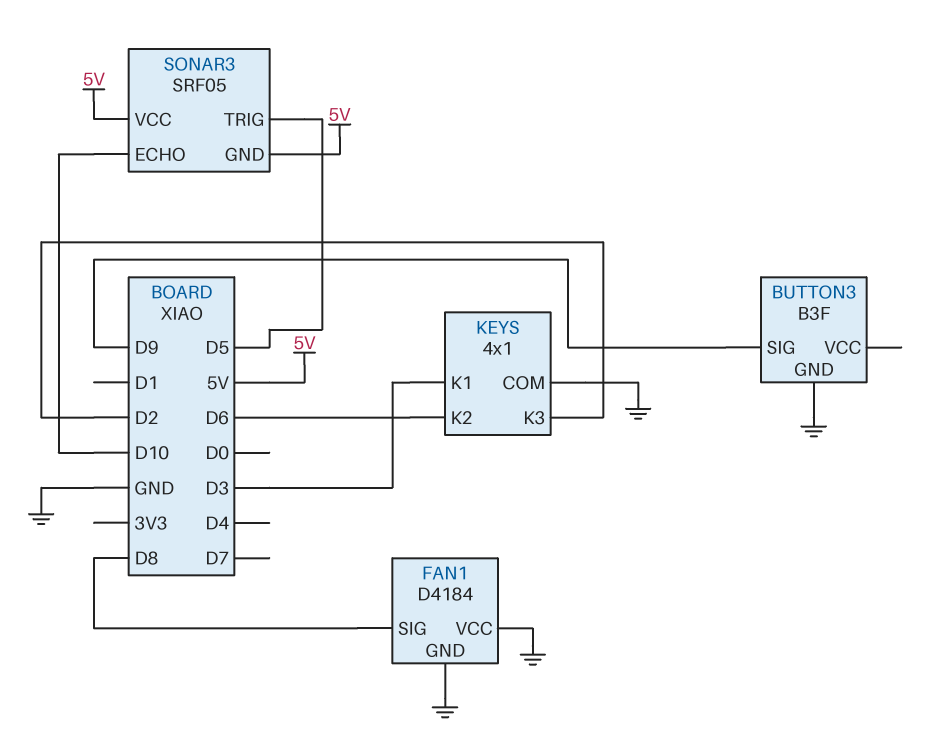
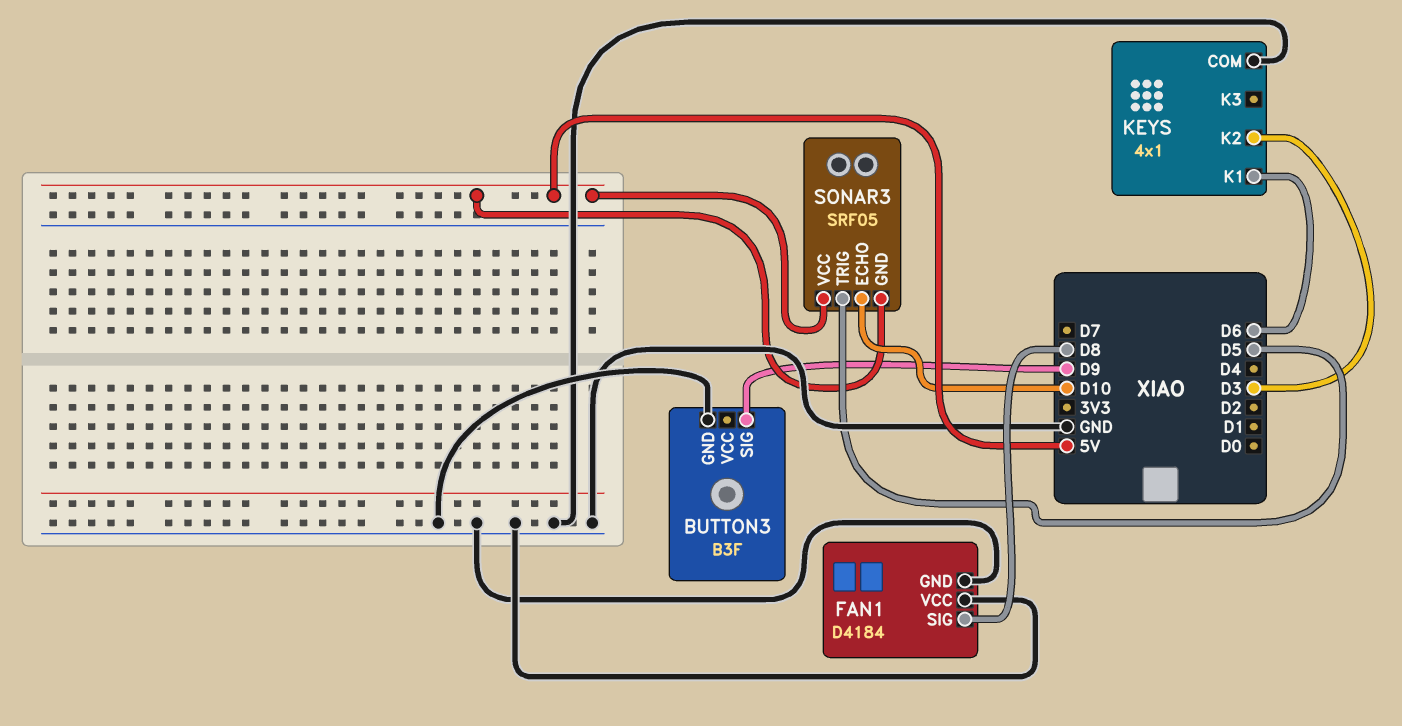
KEYS pin K1: D3 -> D6
KEYS pin K2: D6 -> D3
KEYS pin K3: D2 -> none

